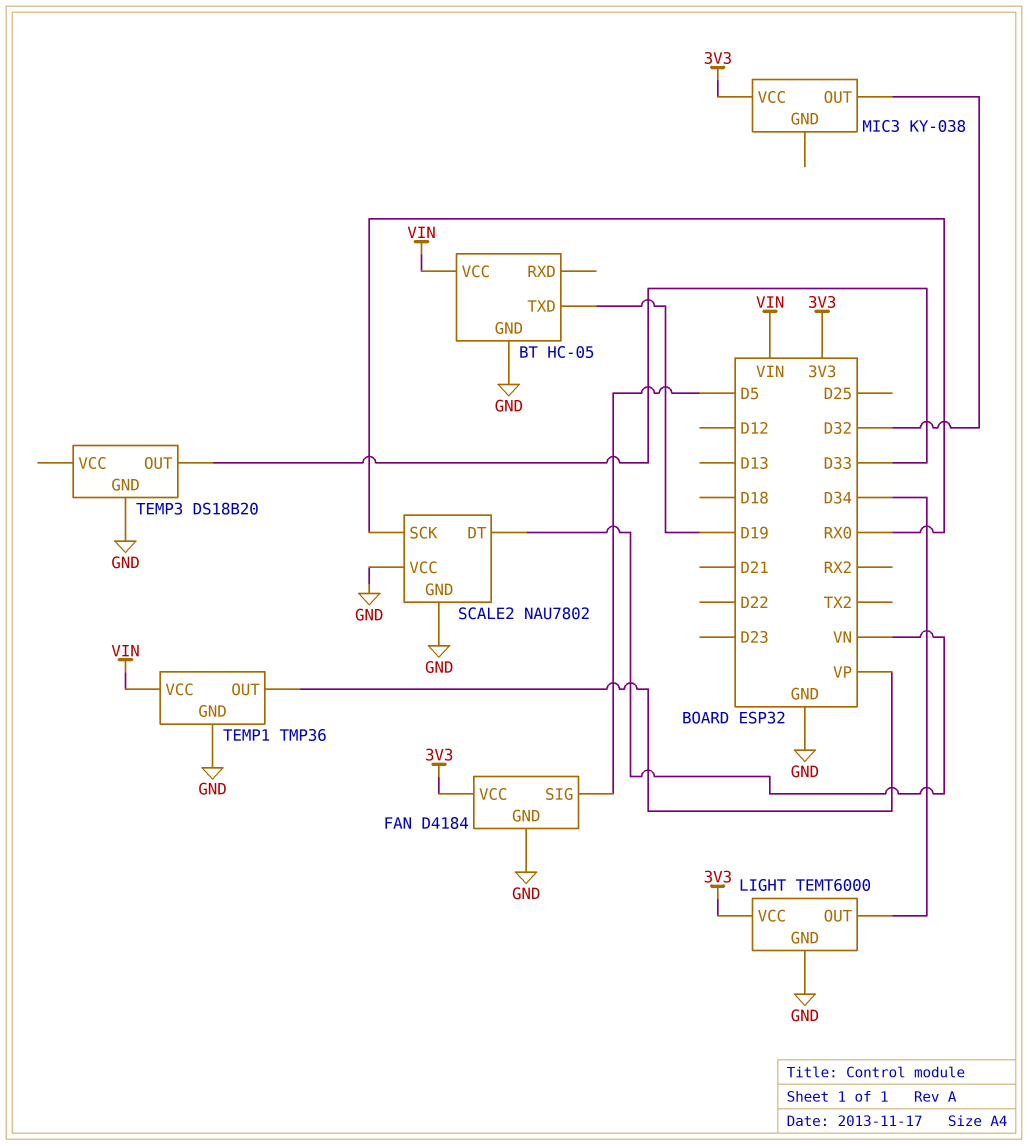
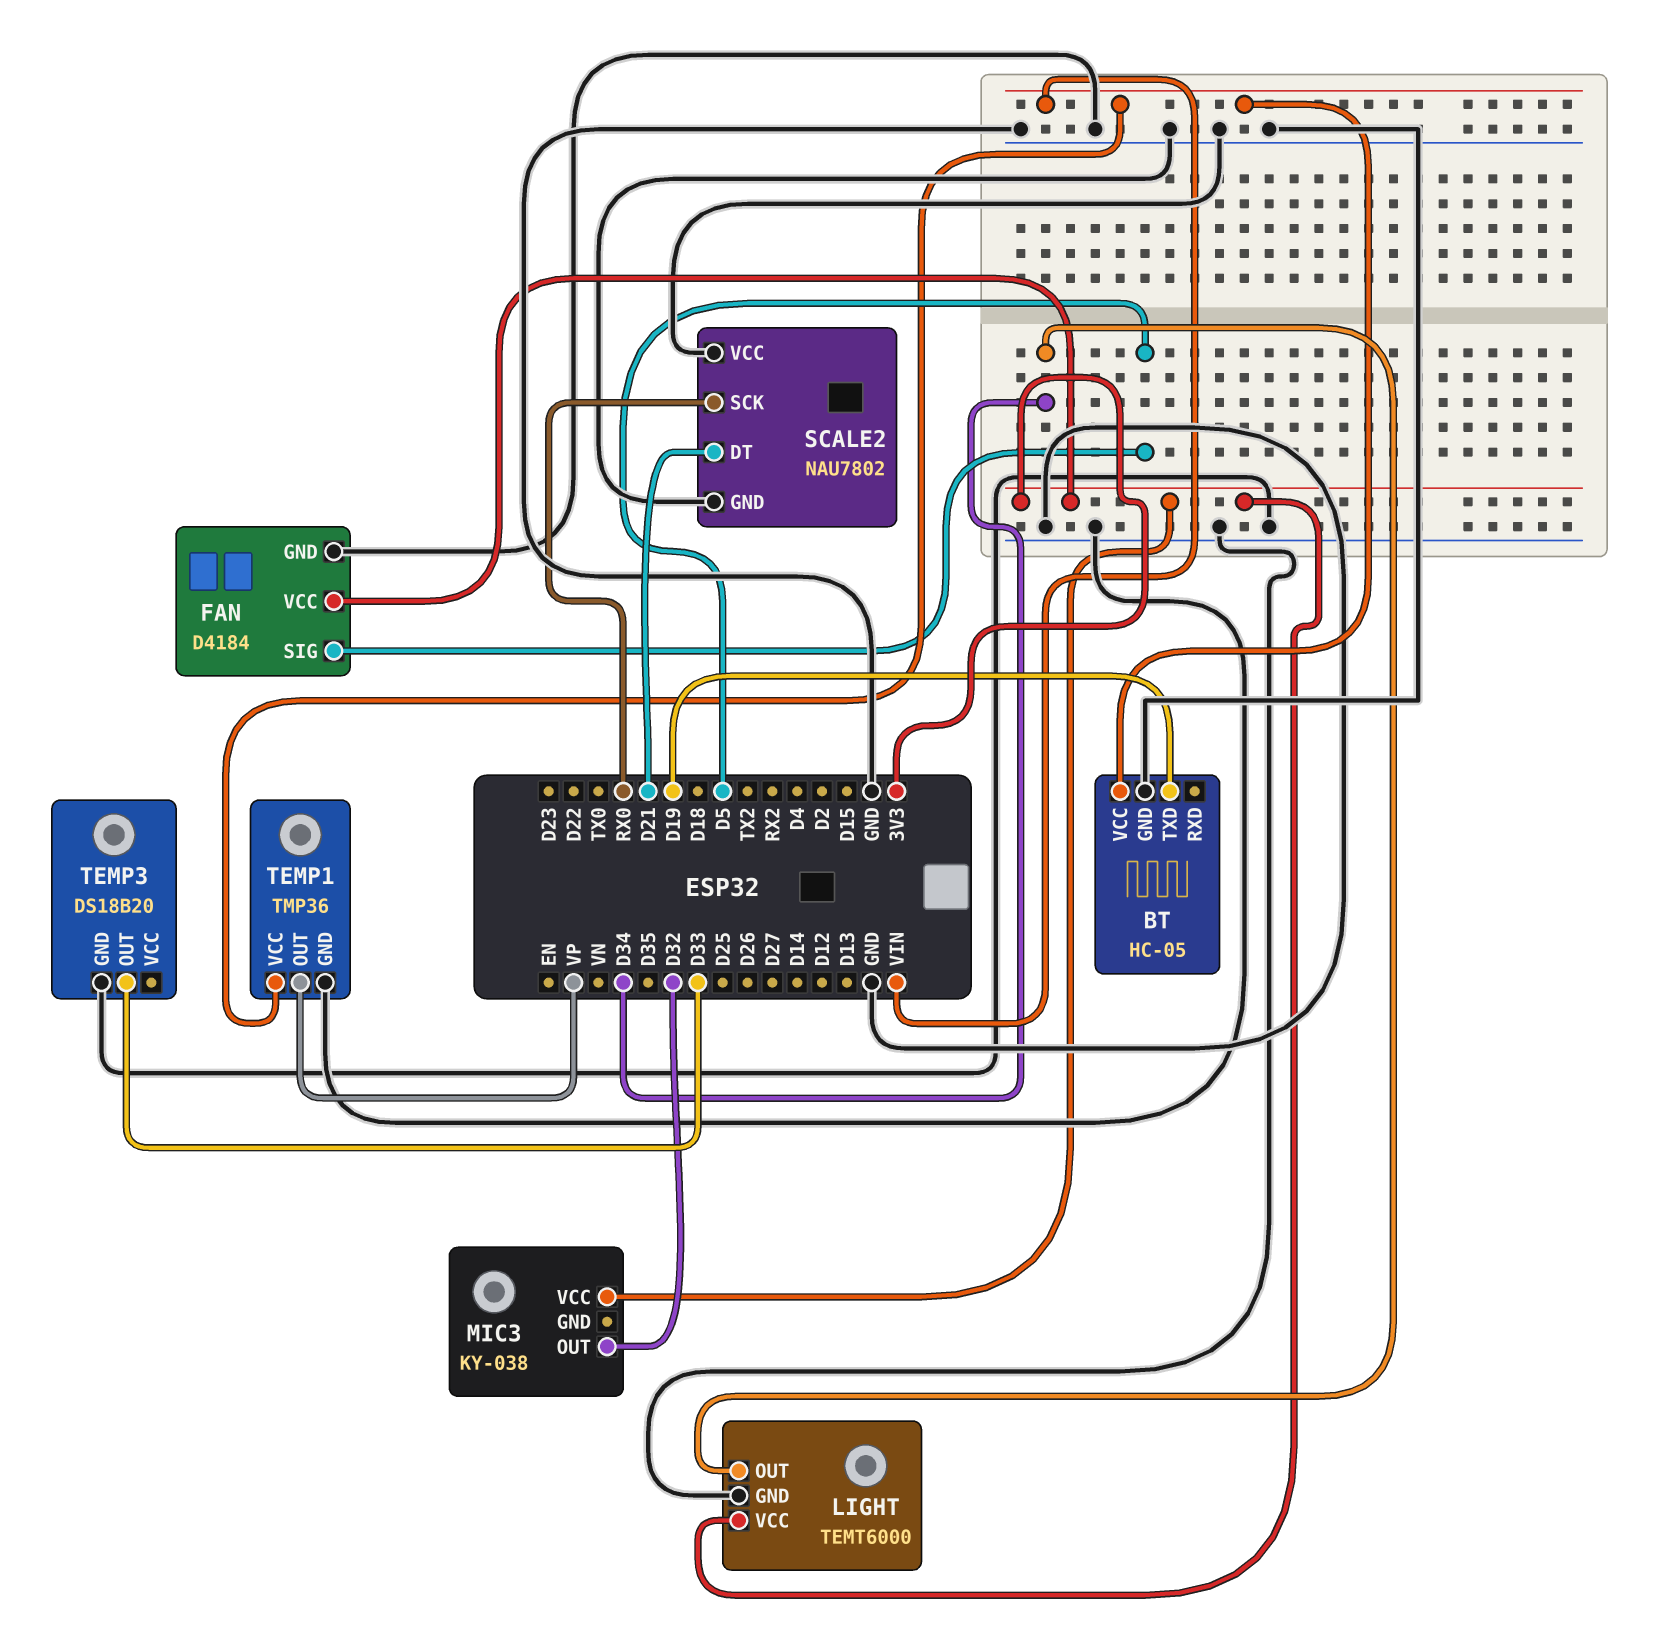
SCALE2 pin DT: VN -> D21

